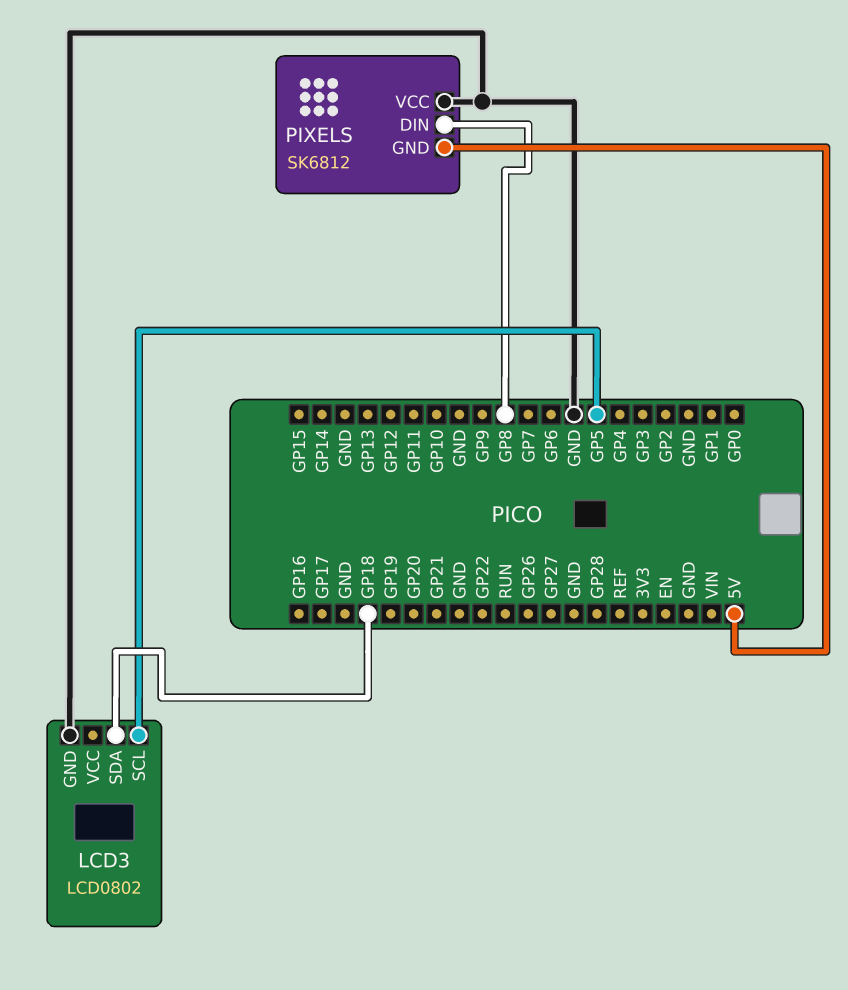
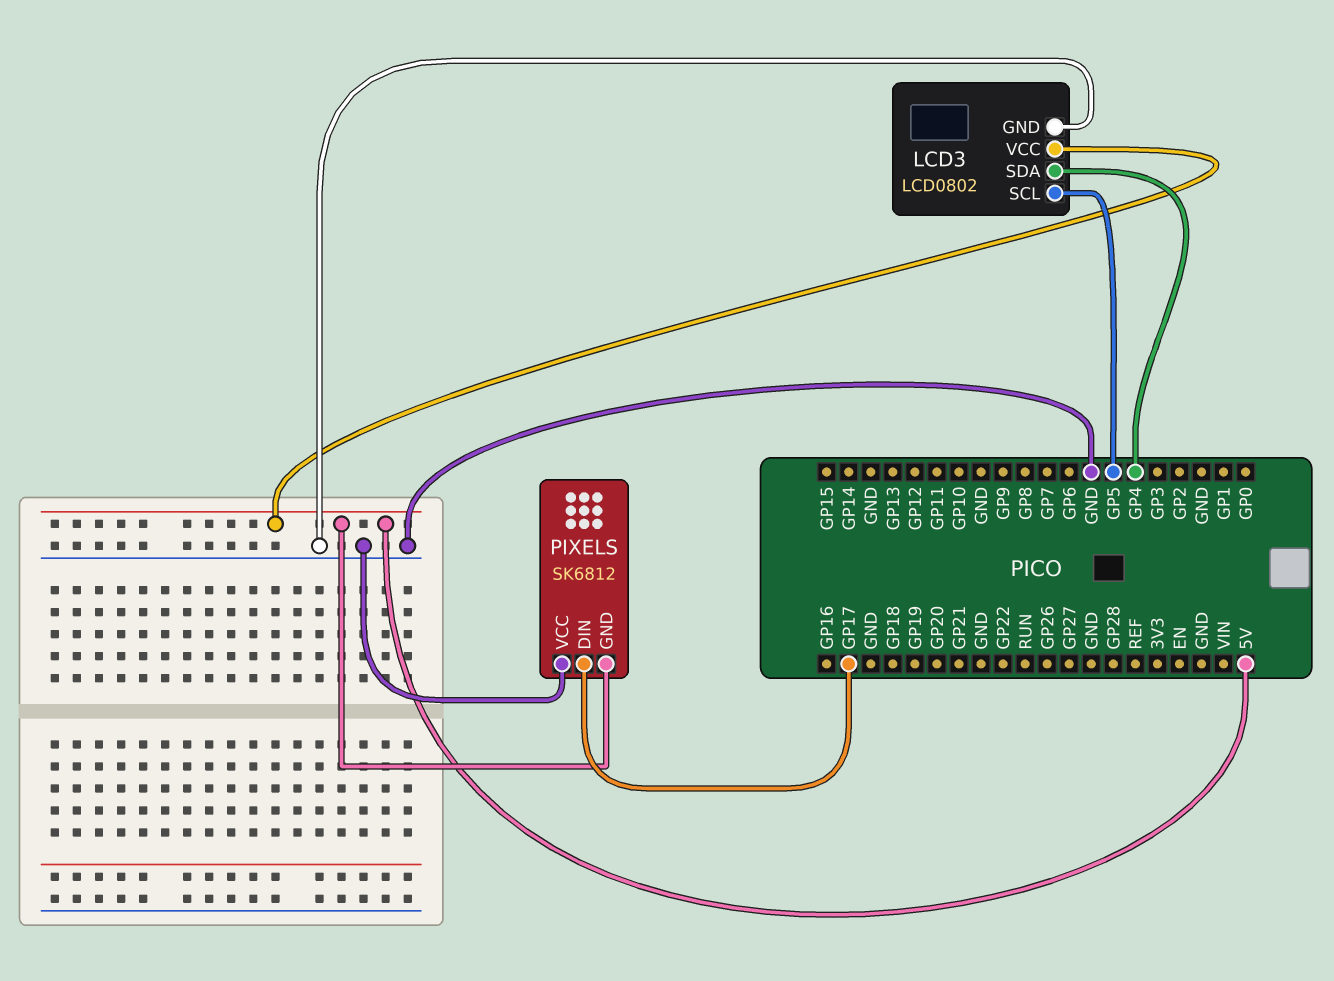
LCD3 pin SDA: GP18 -> GP4
LCD3 pin VCC: none -> 5V
PIXELS pin DIN: GP8 -> GP17

